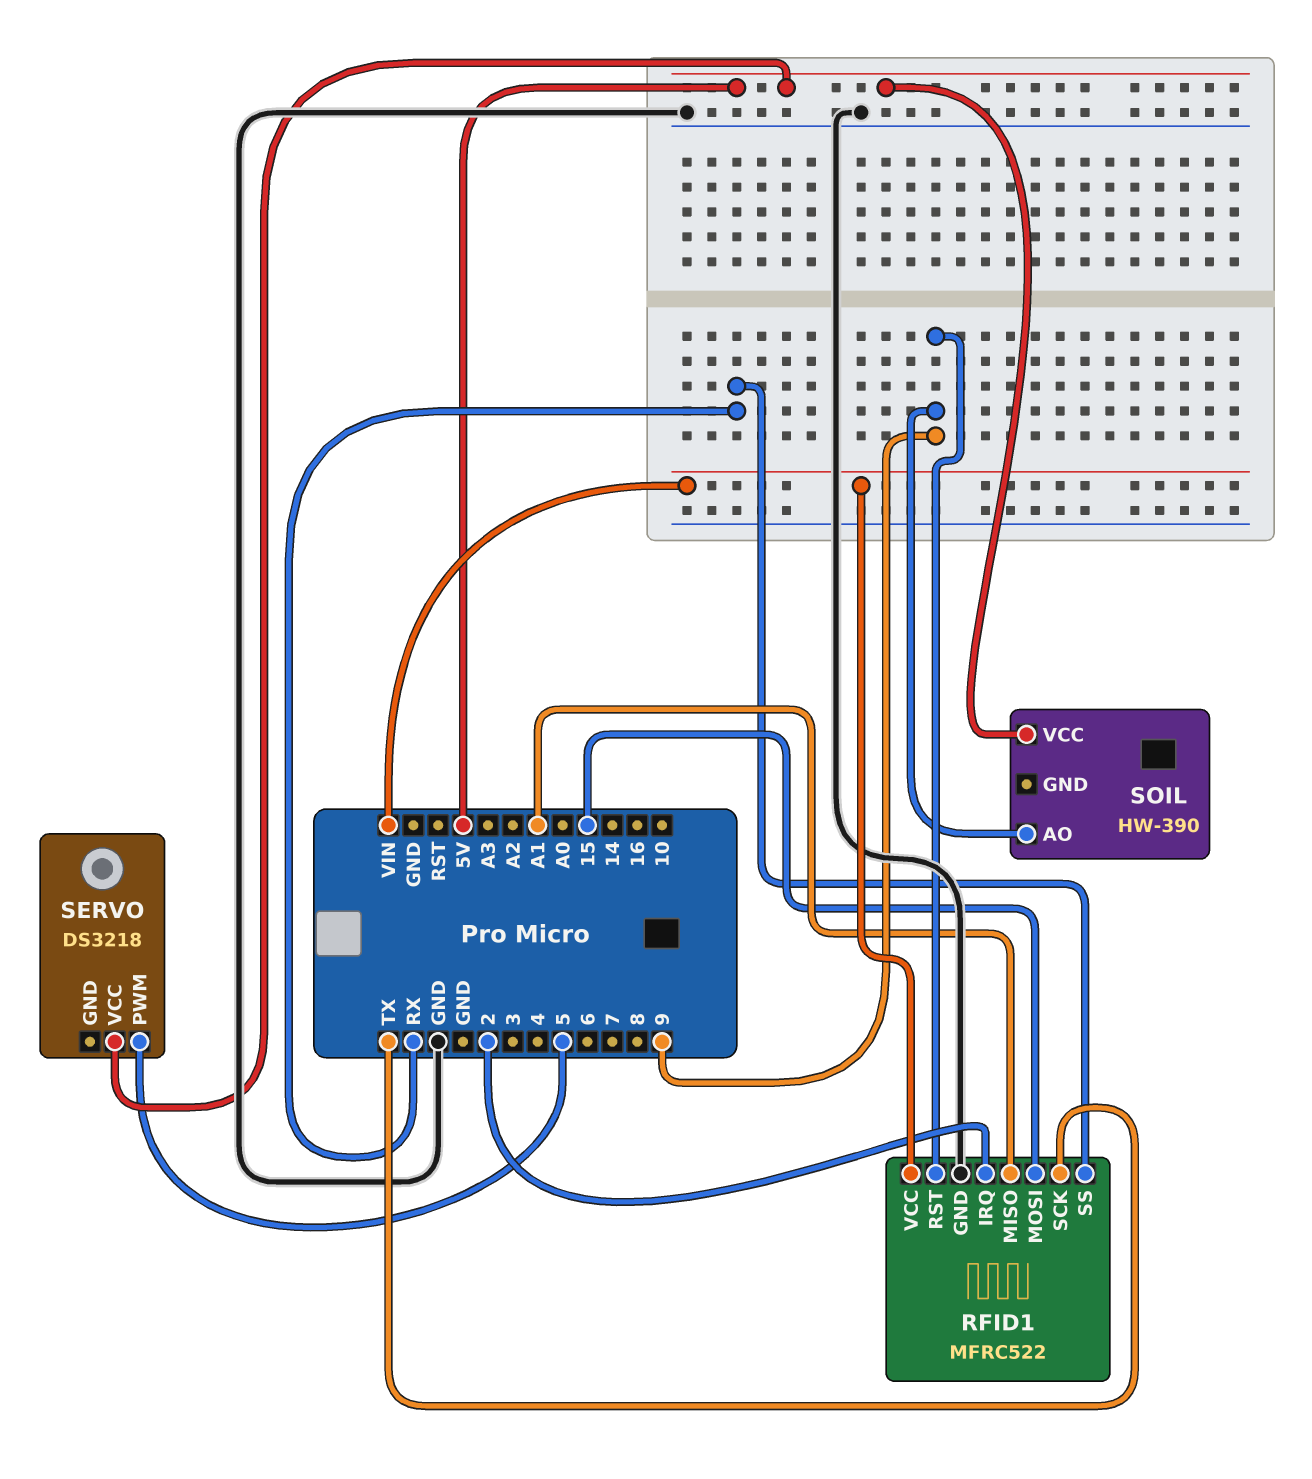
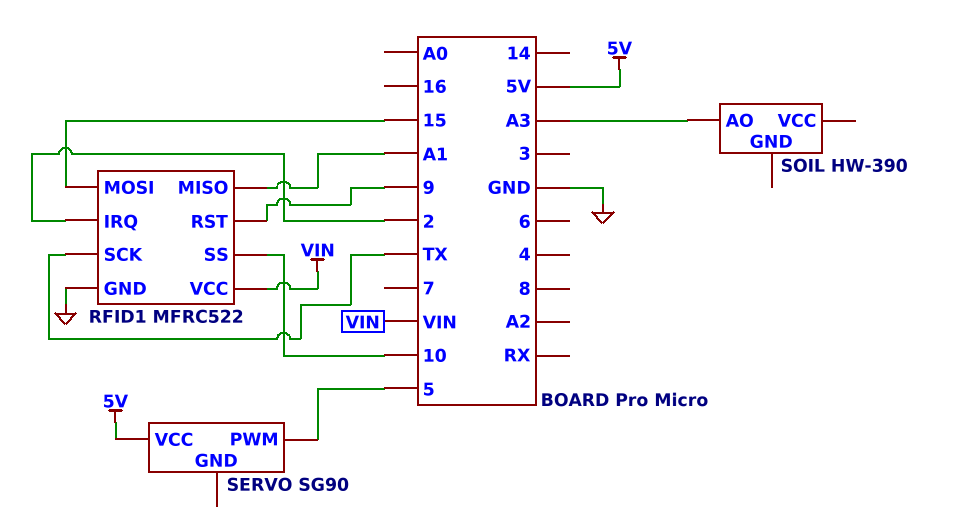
RFID1 pin SS: RX -> 10
SERVO: DS3218 -> SG90
SOIL pin AO: 9 -> A3
SOIL pin VCC: 5V -> none

